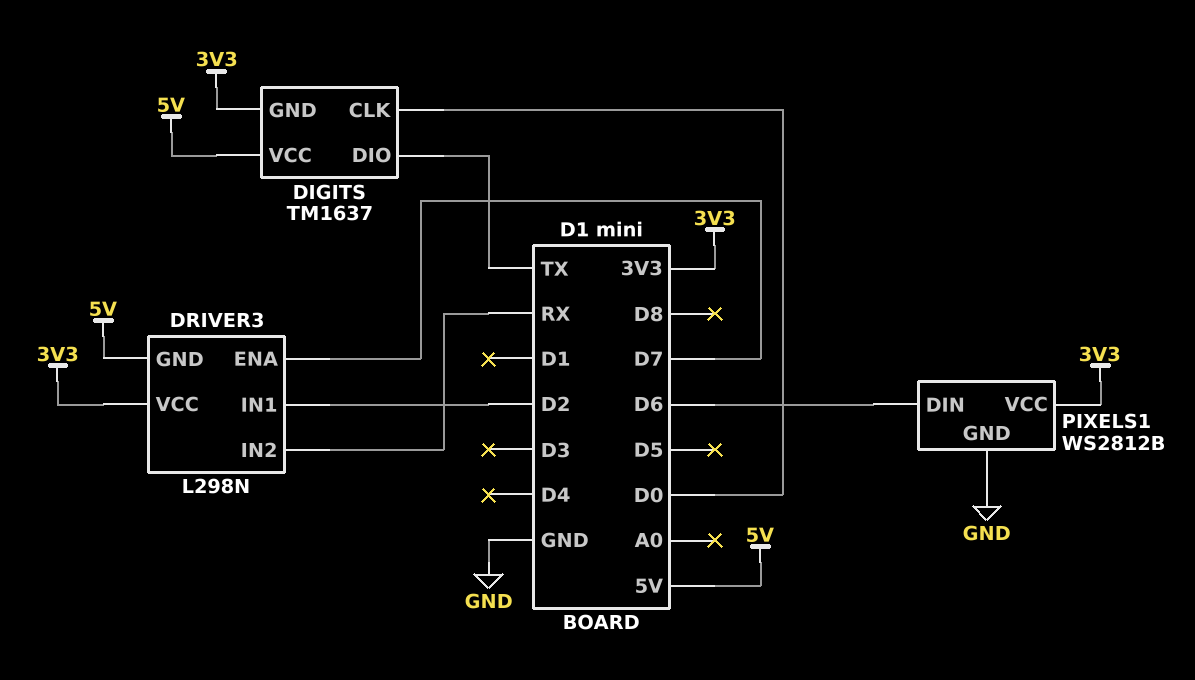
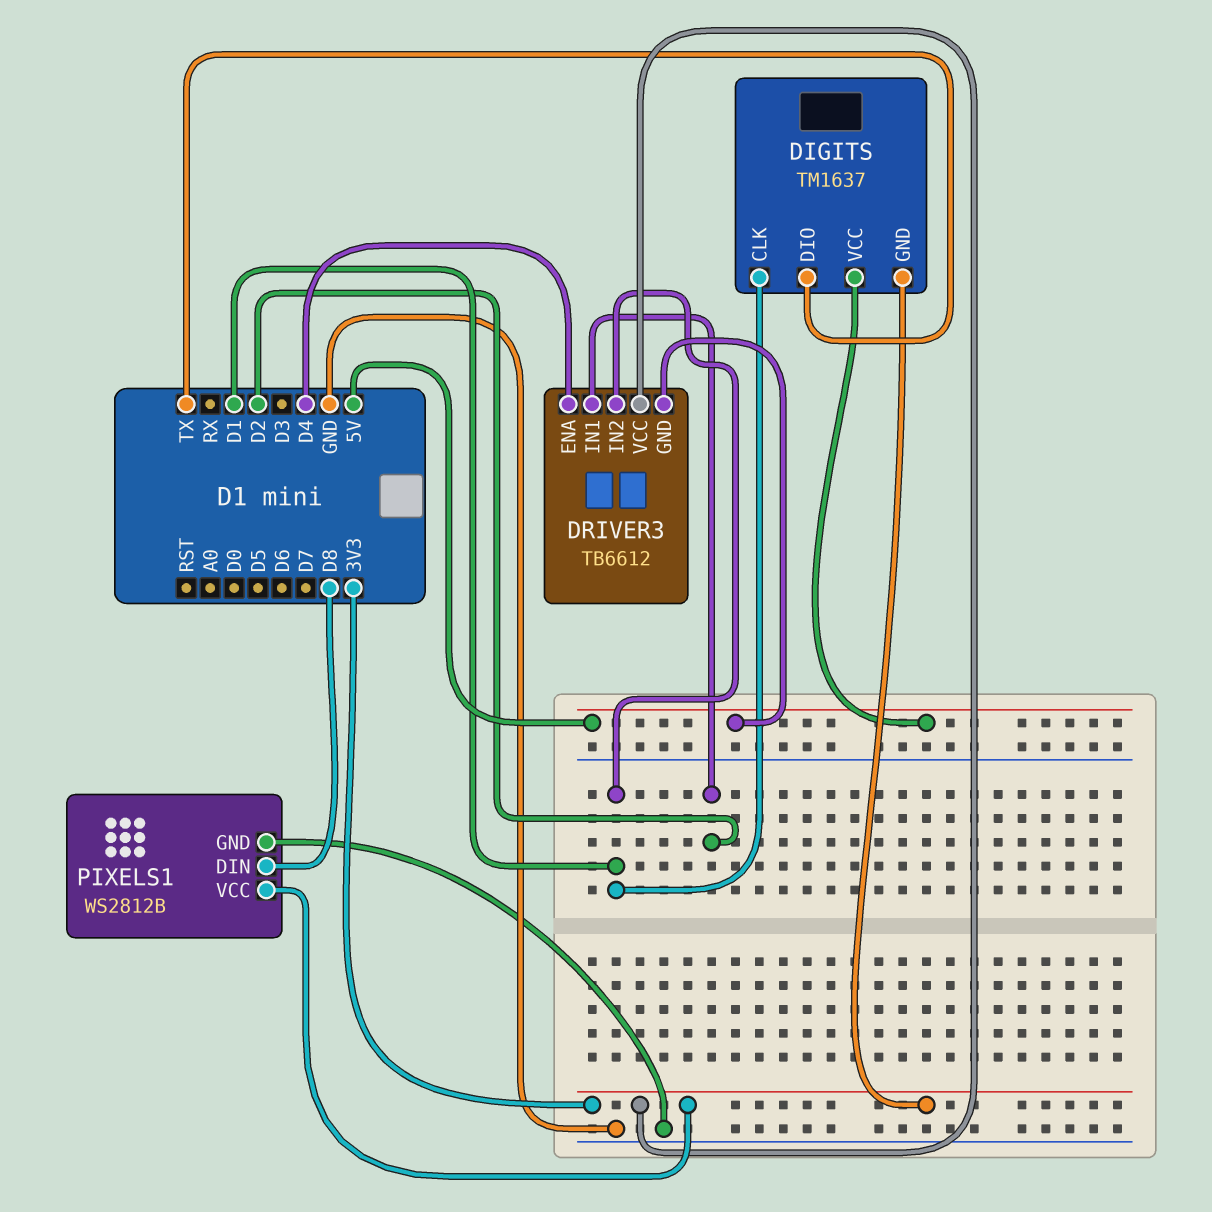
DIGITS pin CLK: D0 -> D1
DRIVER3: L298N -> TB6612
DRIVER3 pin ENA: D7 -> D4
DRIVER3 pin IN2: RX -> D1
PIXELS1 pin DIN: D6 -> D8

